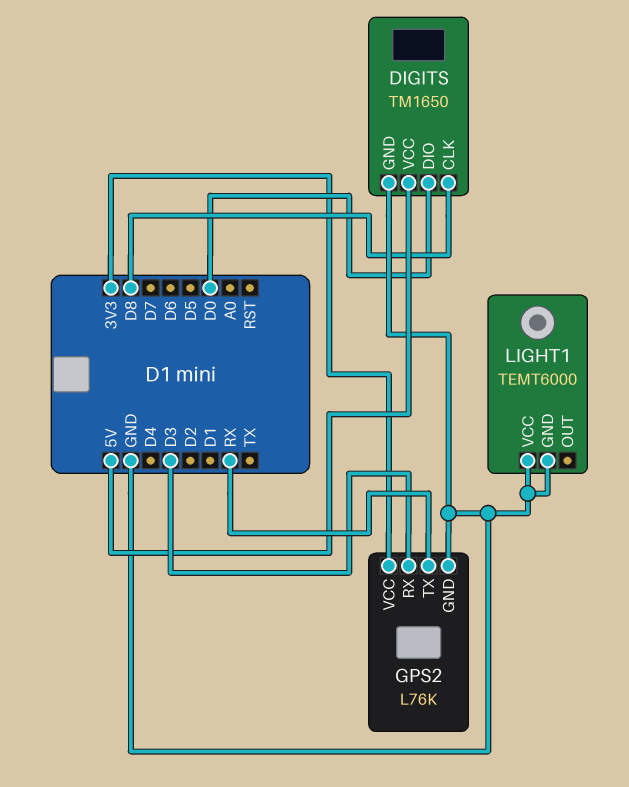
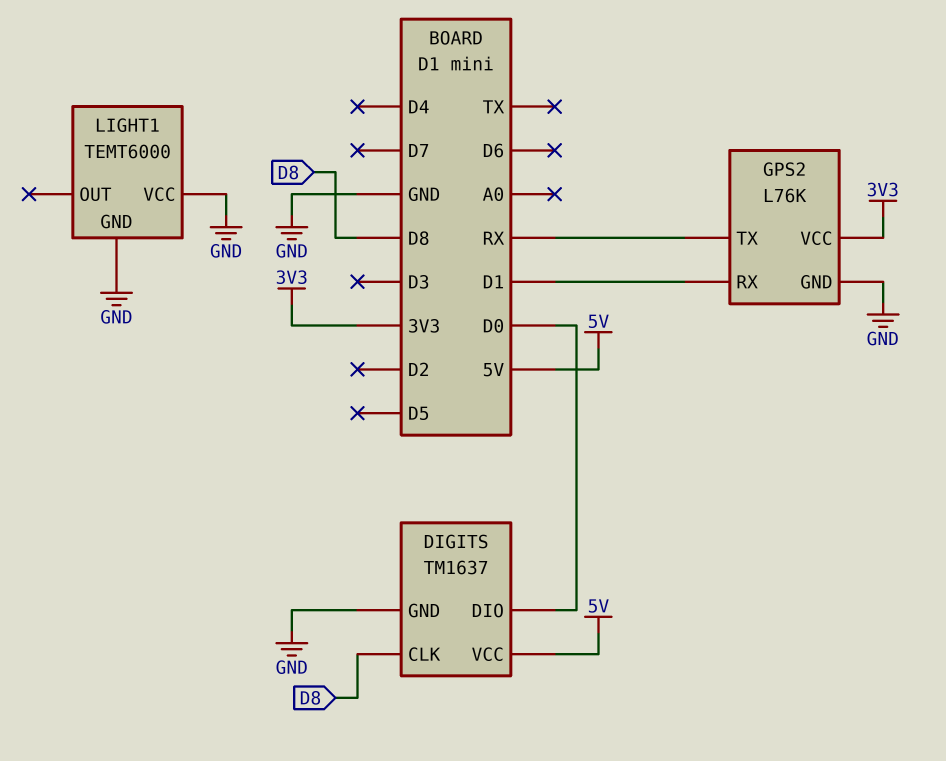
DIGITS: TM1650 -> TM1637
GPS2 pin RX: D3 -> D1

